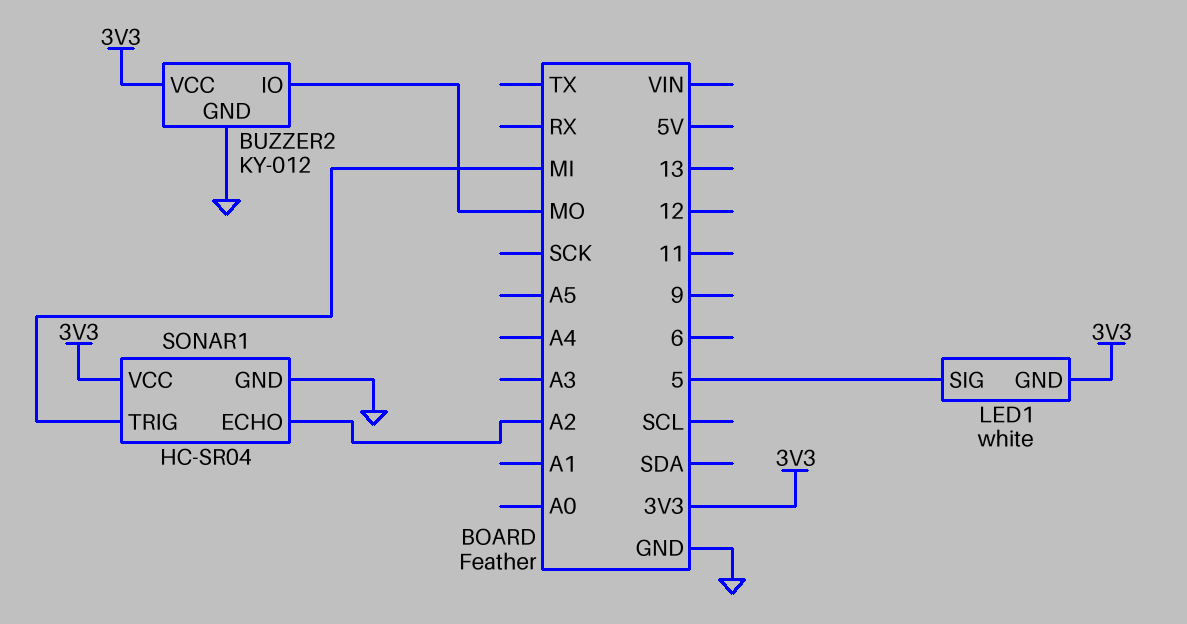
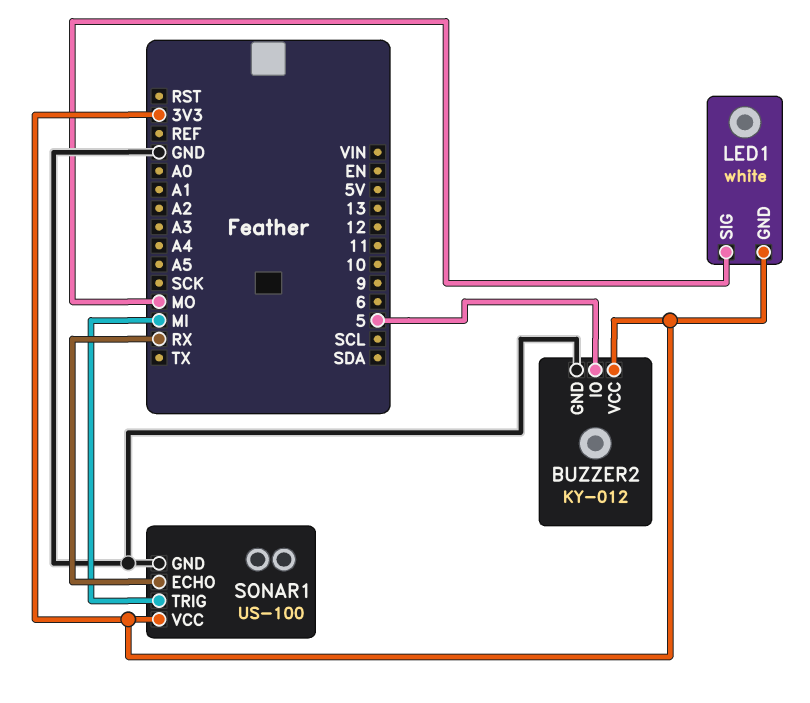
BUZZER2 pin IO: MO -> 5
LED1 pin SIG: 5 -> MO
SONAR1: HC-SR04 -> US-100
SONAR1 pin ECHO: A2 -> RX

